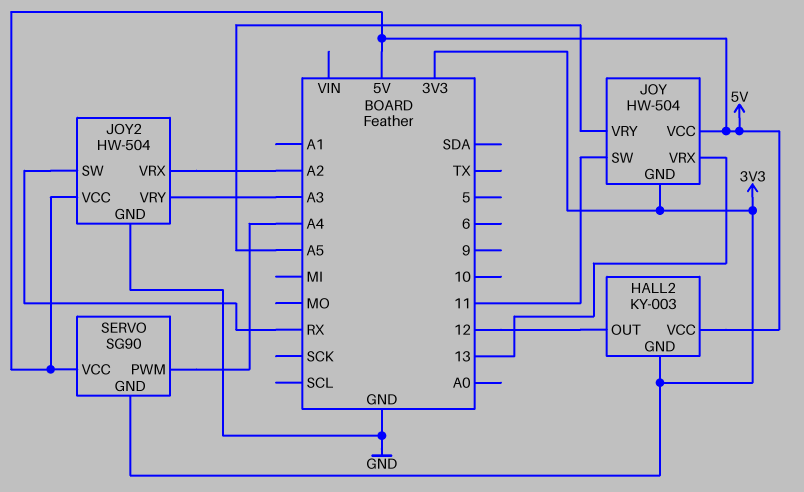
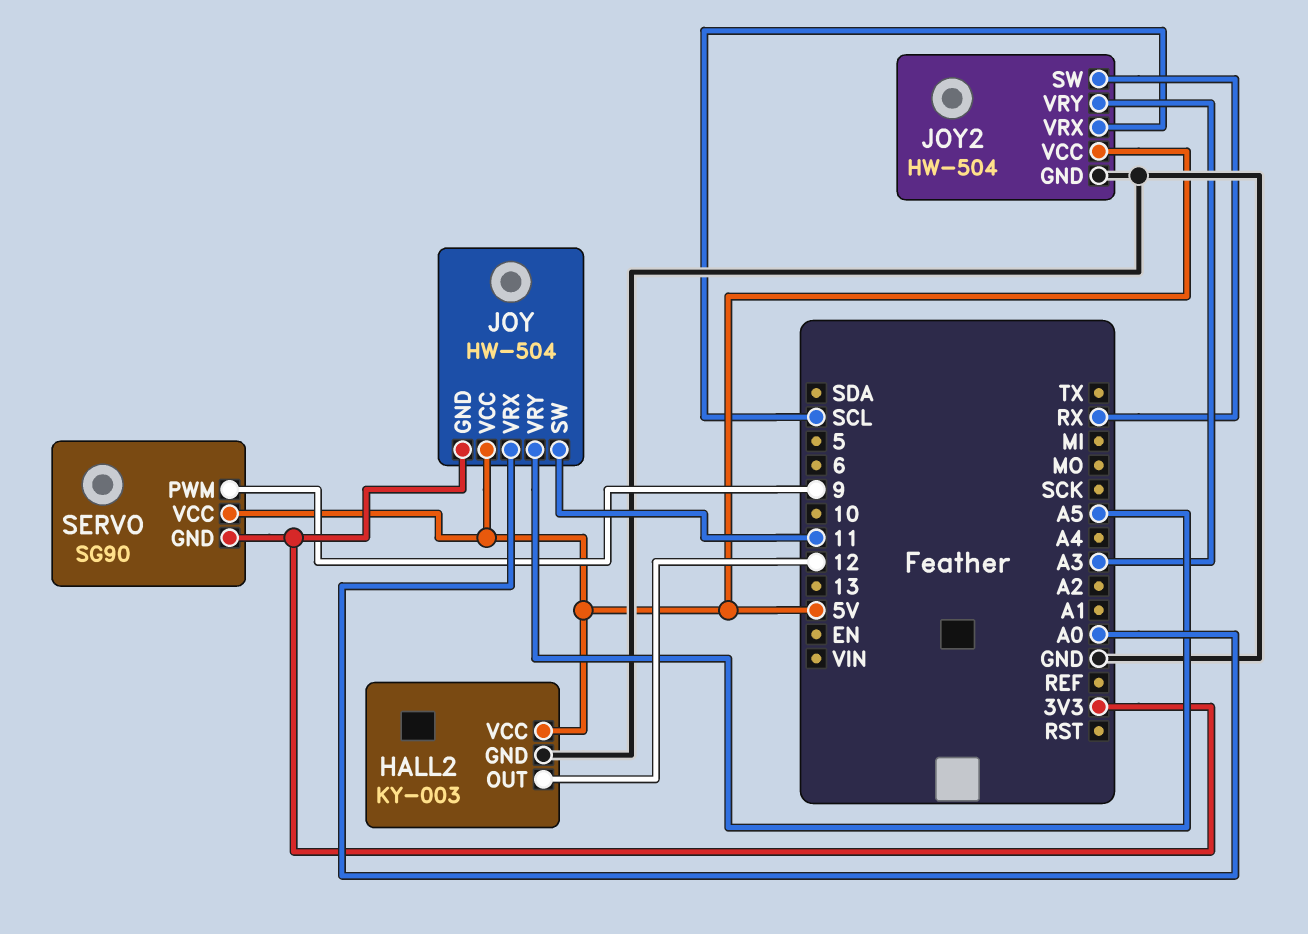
HALL2 pin GND: 3V3 -> GND
JOY pin VRX: 13 -> A0
JOY2 pin VRX: A2 -> SCL
SERVO pin PWM: A4 -> 9

